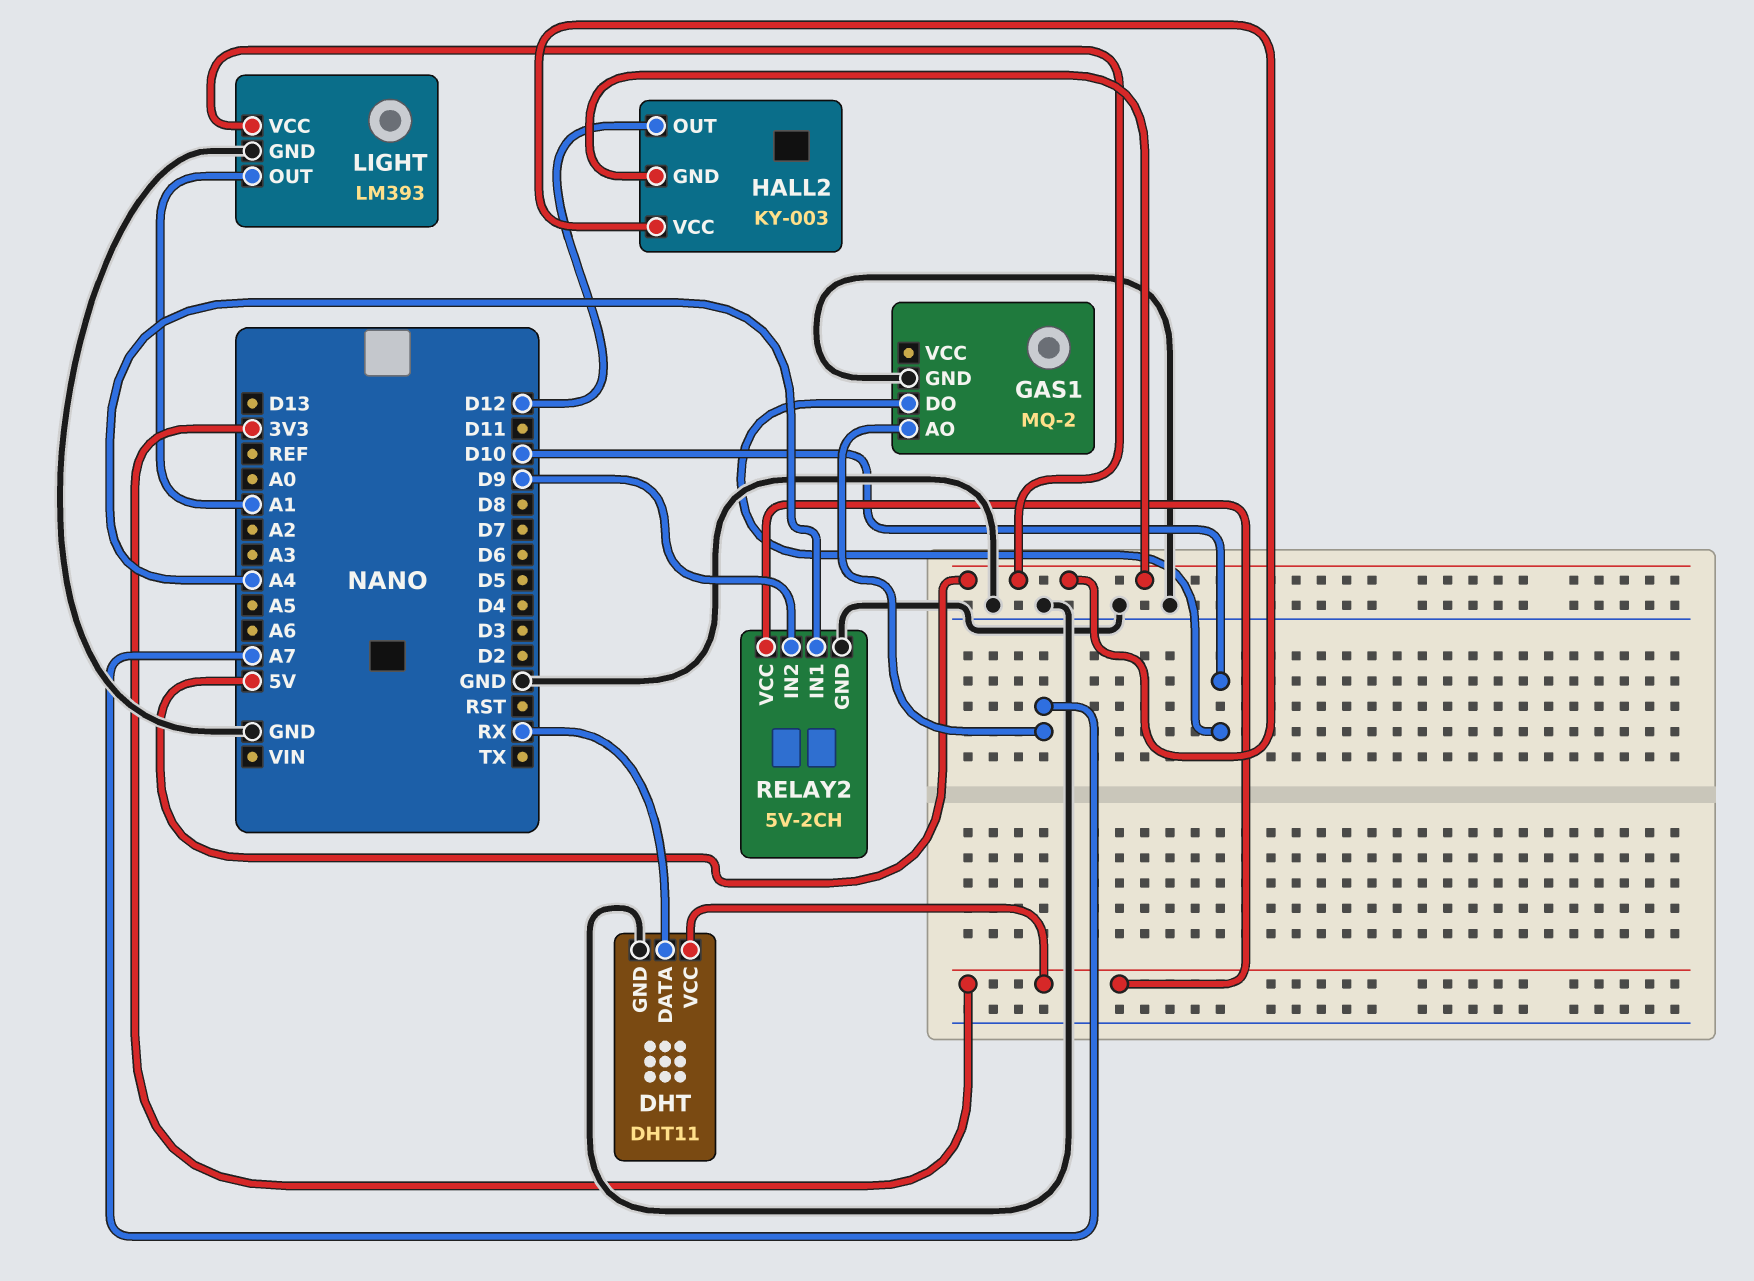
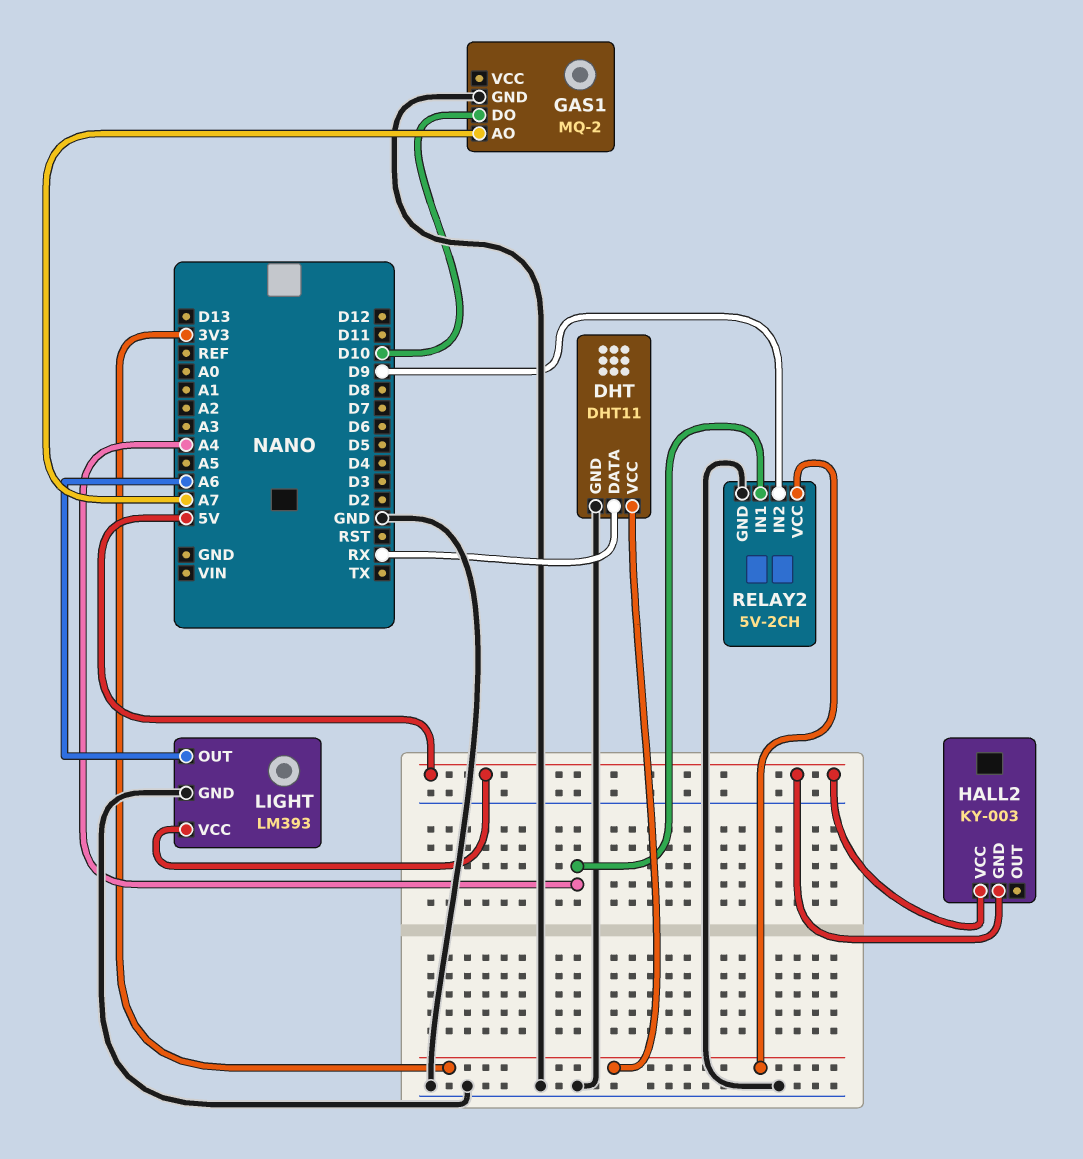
HALL2 pin OUT: D12 -> none
LIGHT pin OUT: A1 -> A6

